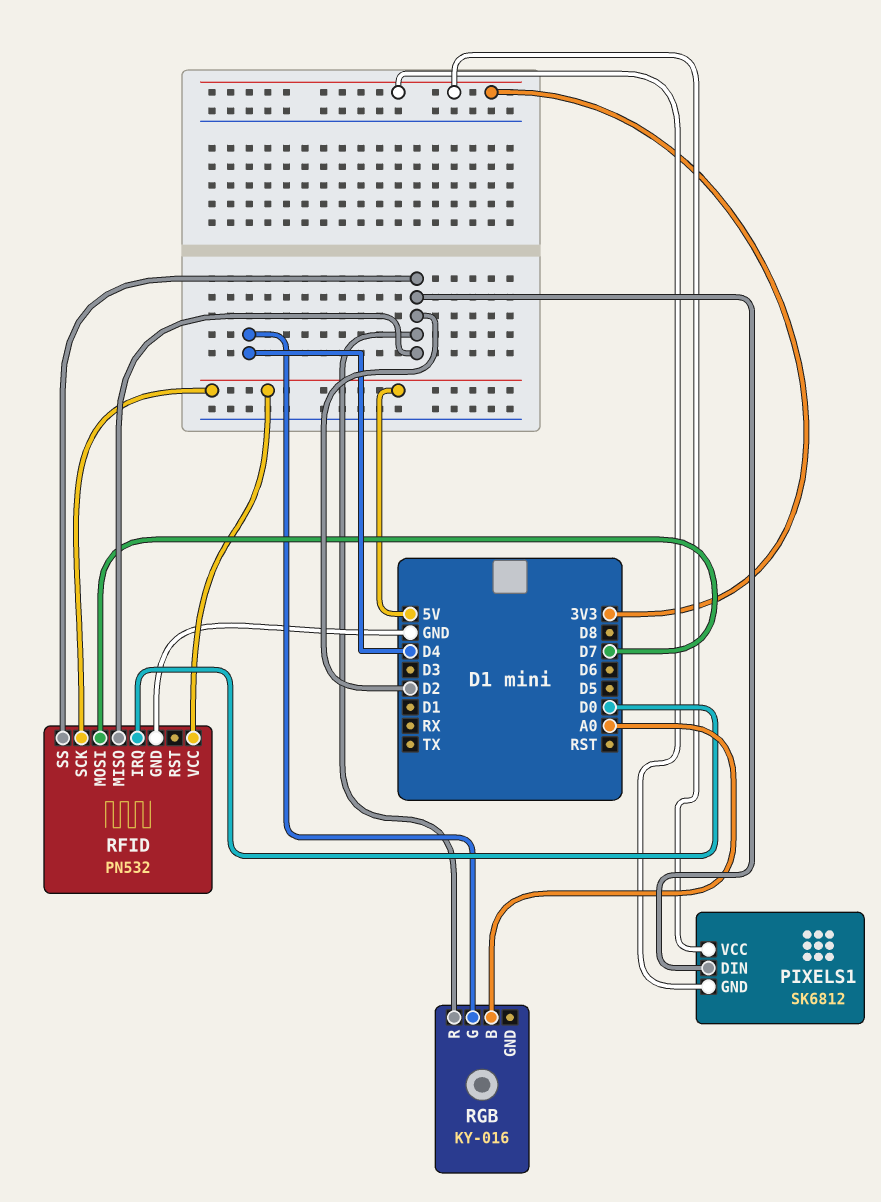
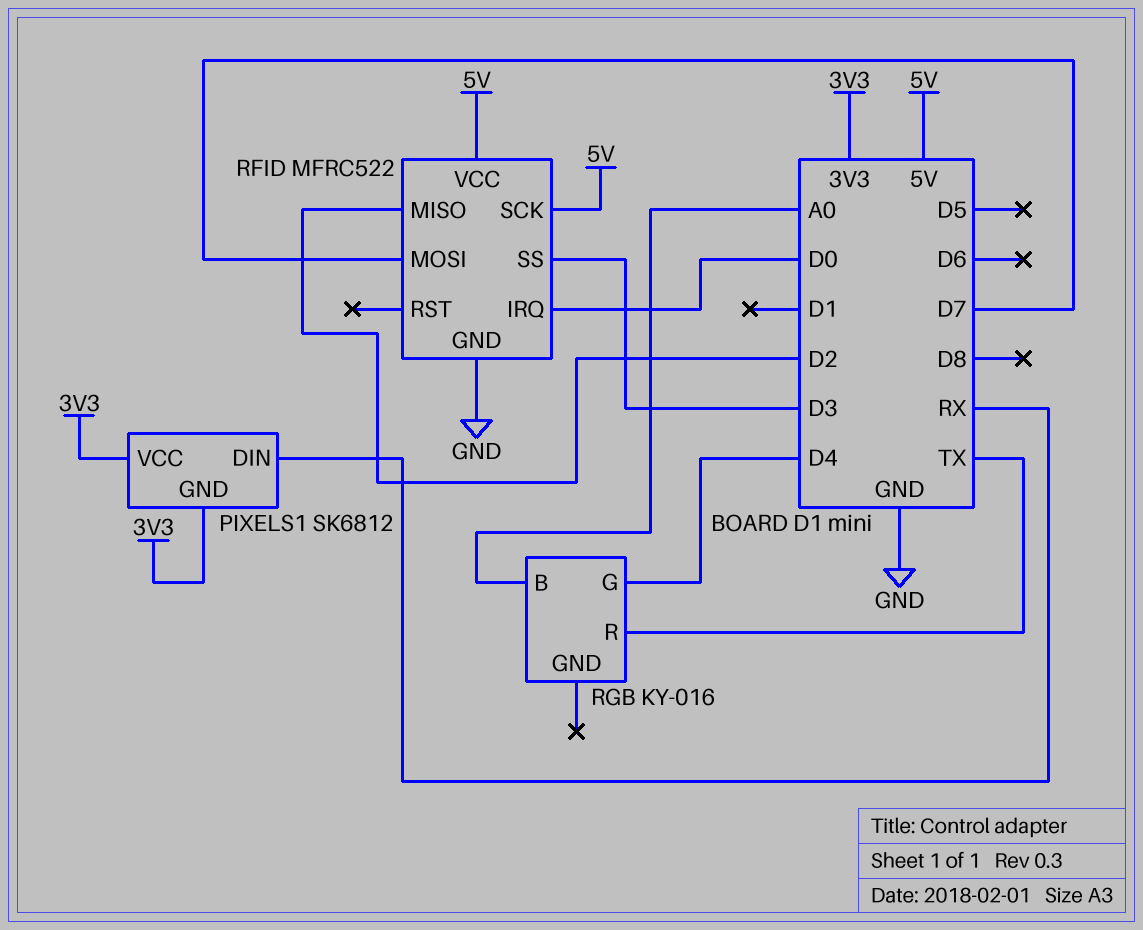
PIXELS1 pin DIN: D2 -> RX
RFID: PN532 -> MFRC522
RFID pin SS: D2 -> D3
RGB pin R: D2 -> TX

